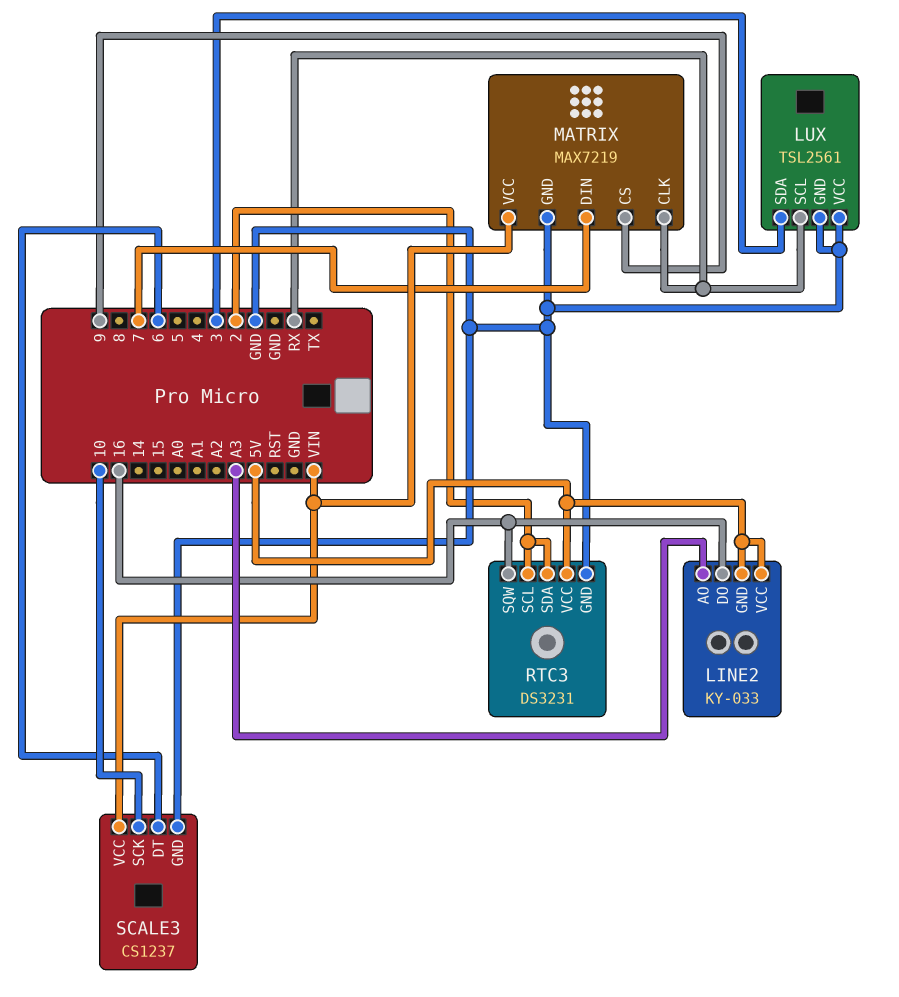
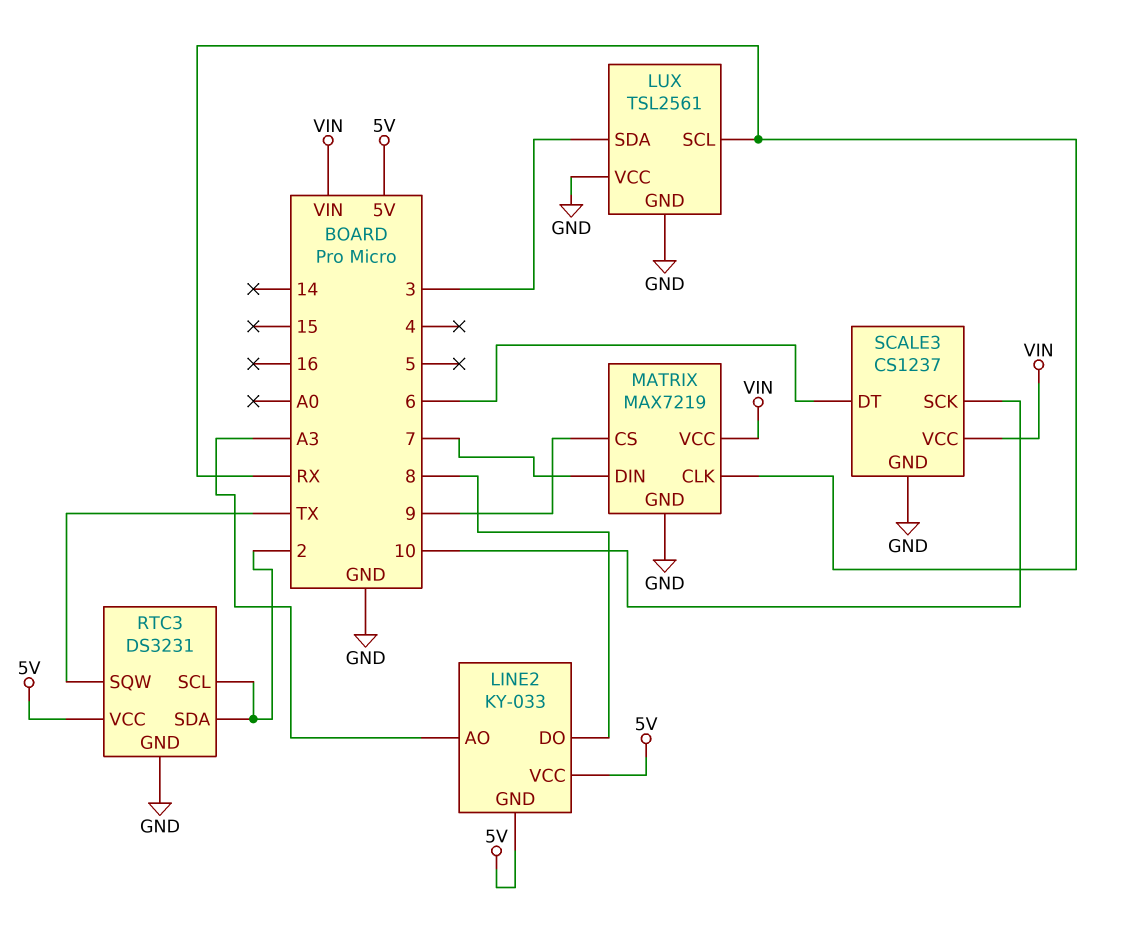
LINE2 pin DO: 16 -> 8
RTC3 pin SQW: 16 -> TX

